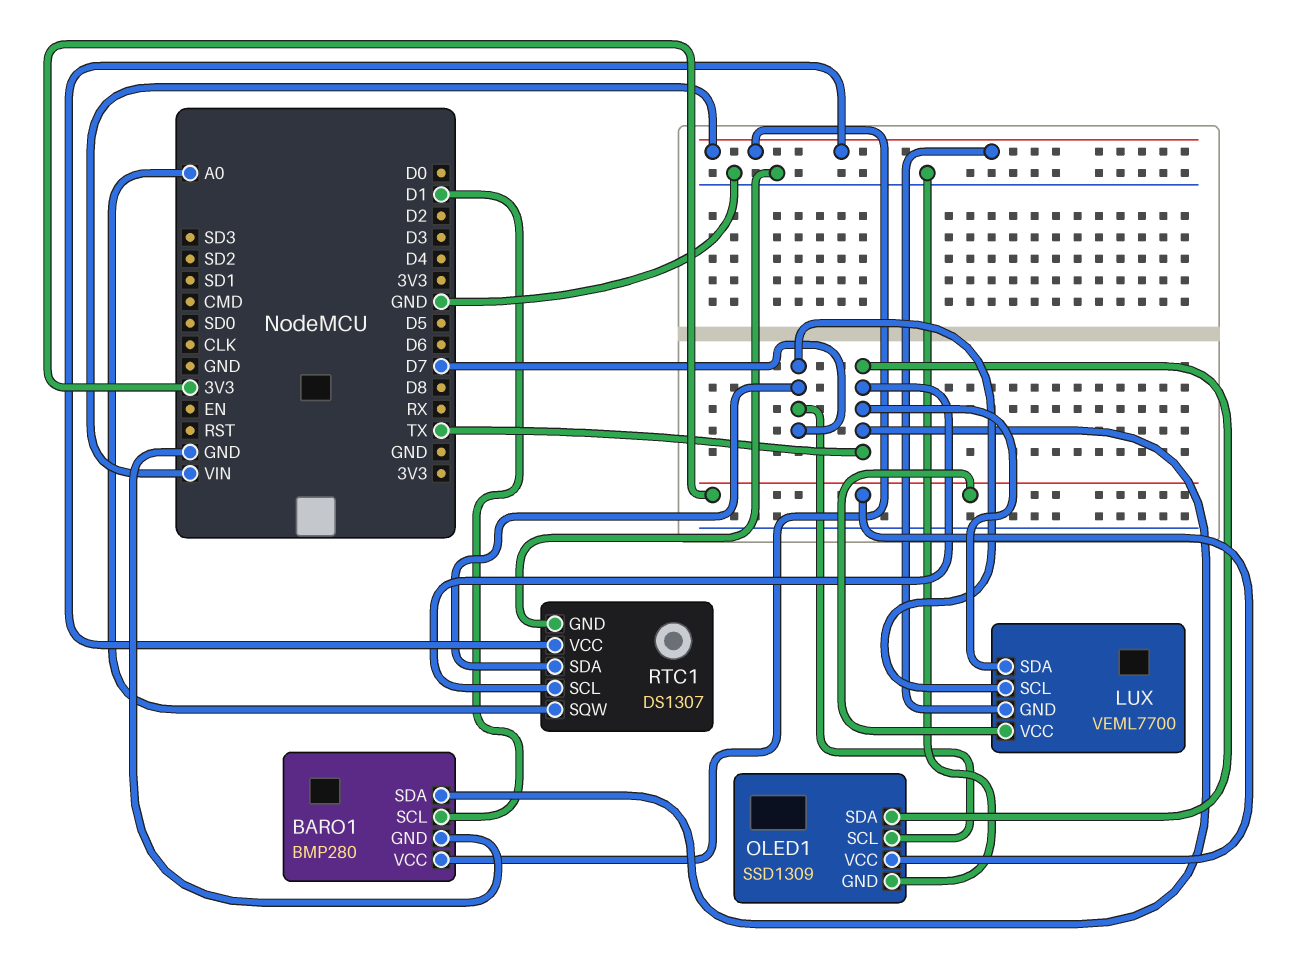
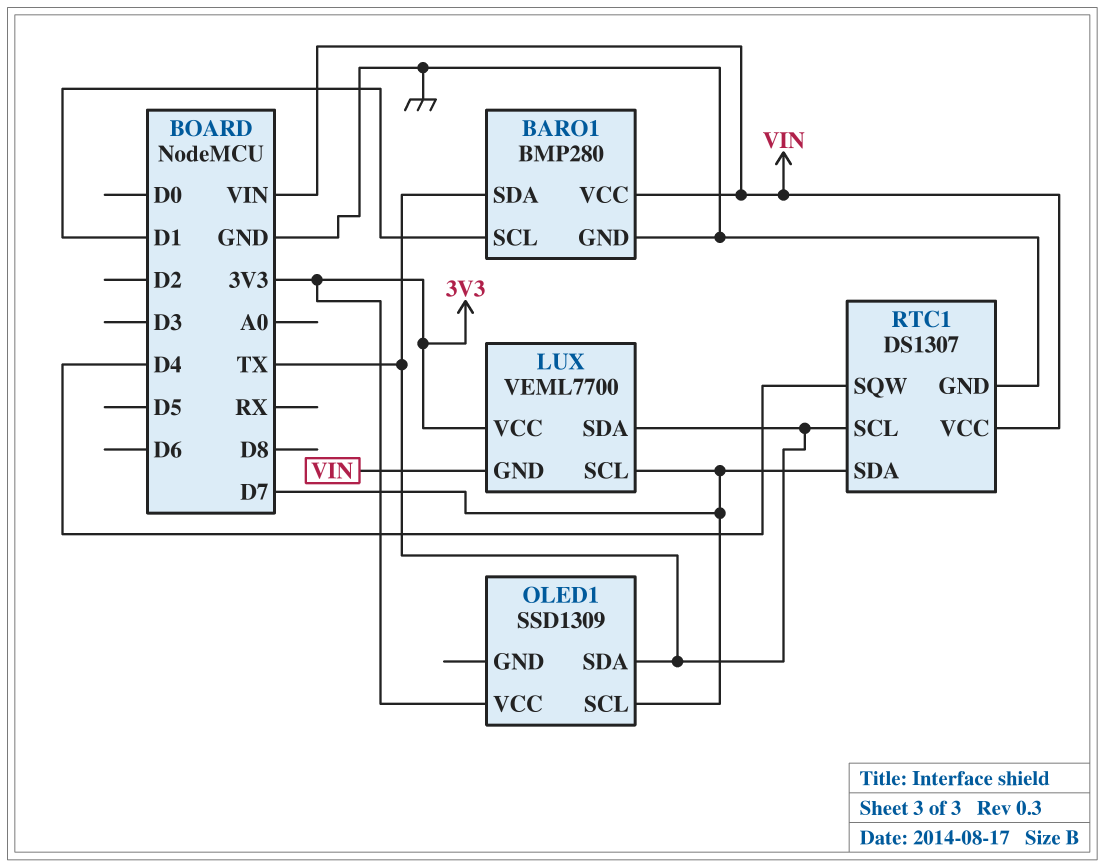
OLED1 pin GND: GND -> none
RTC1 pin SQW: A0 -> D4

